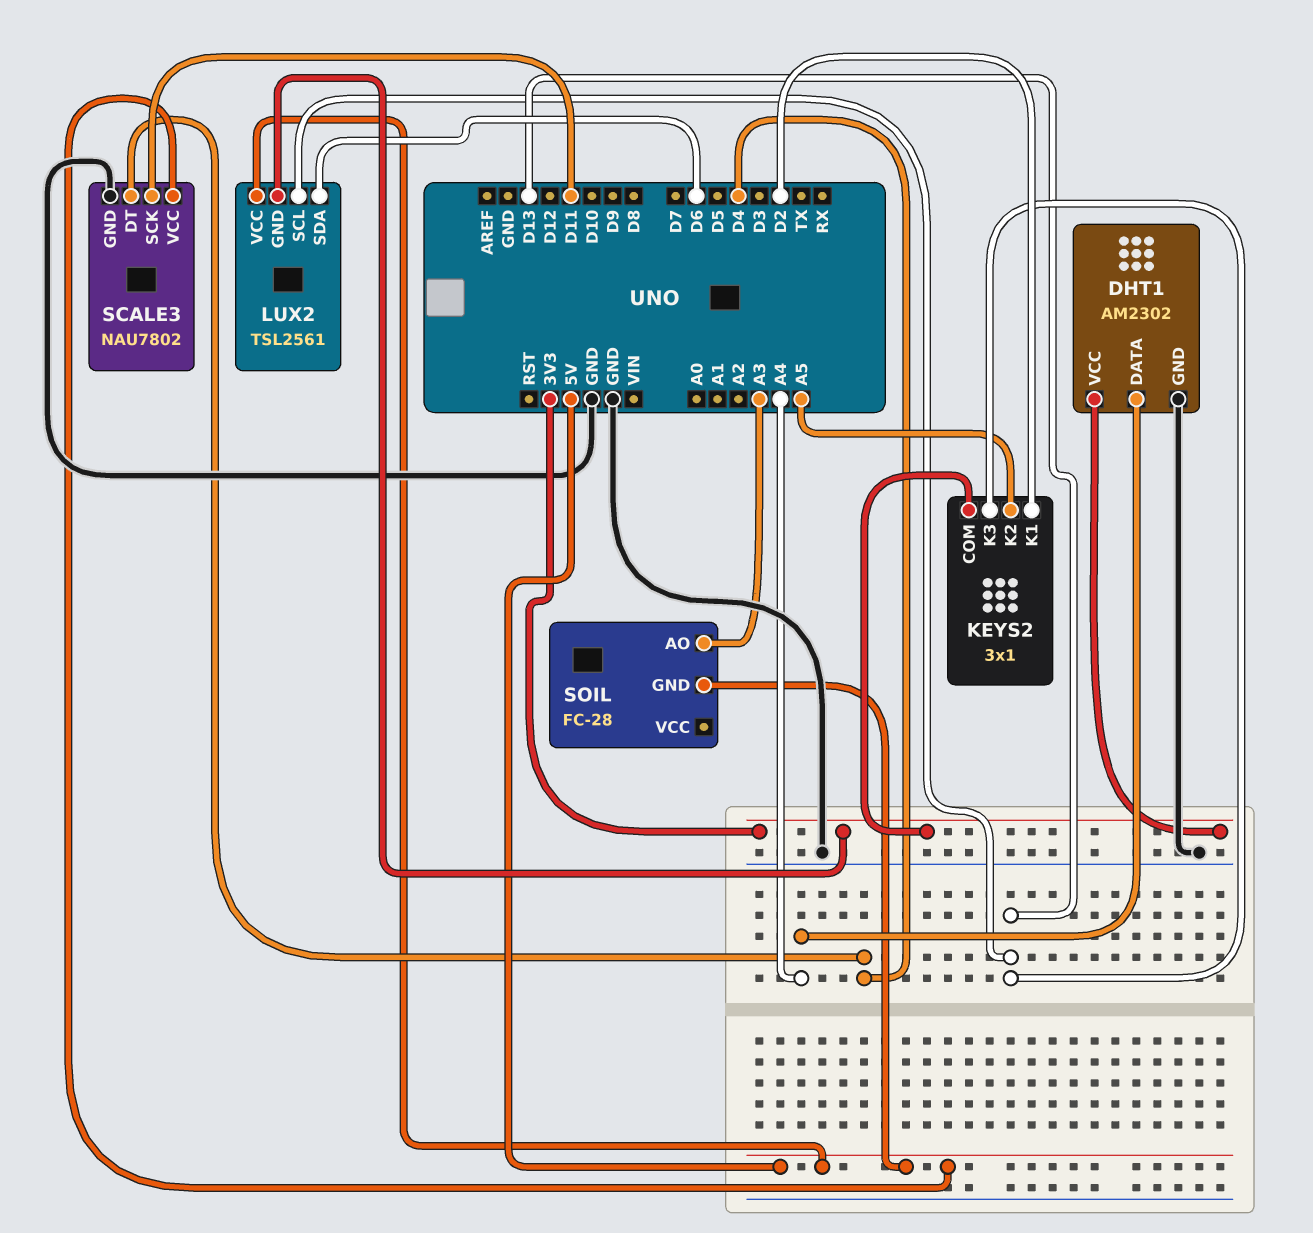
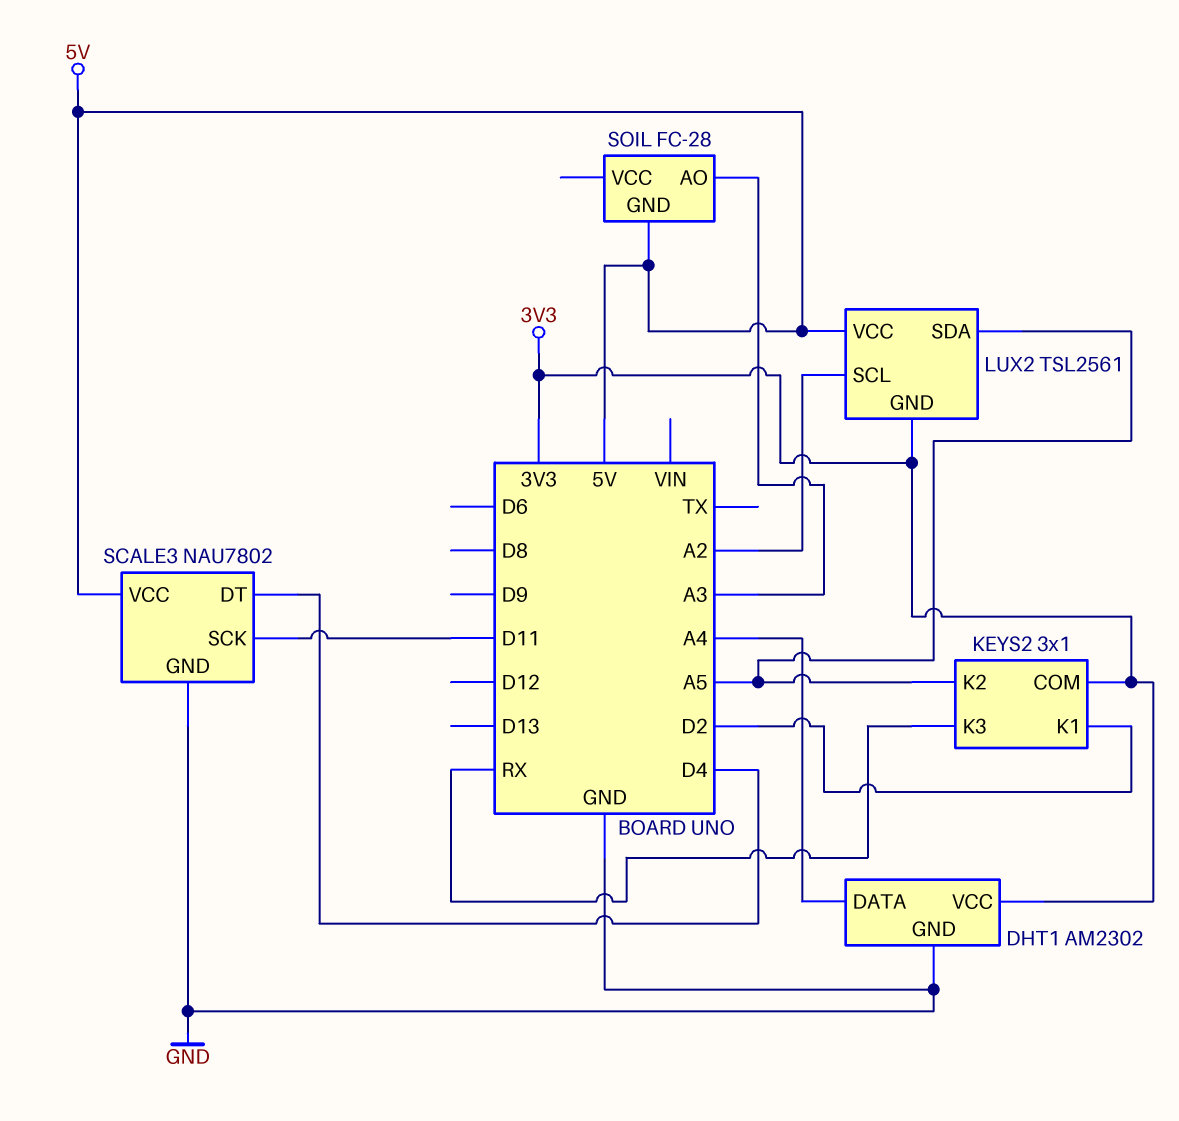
KEYS2 pin K3: D13 -> RX
LUX2 pin SCL: D13 -> A2
LUX2 pin SDA: D6 -> A5

